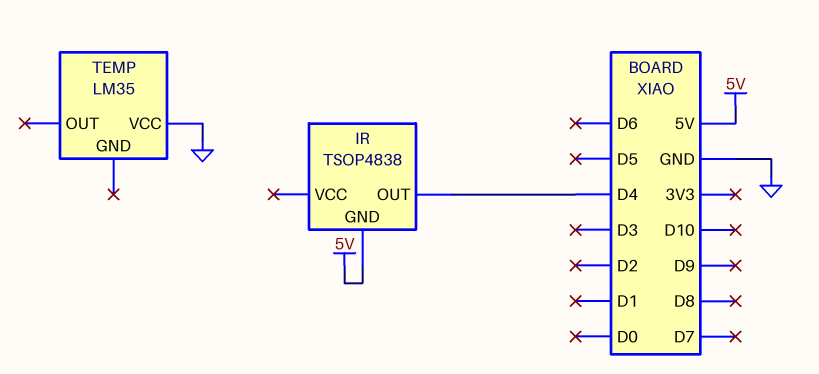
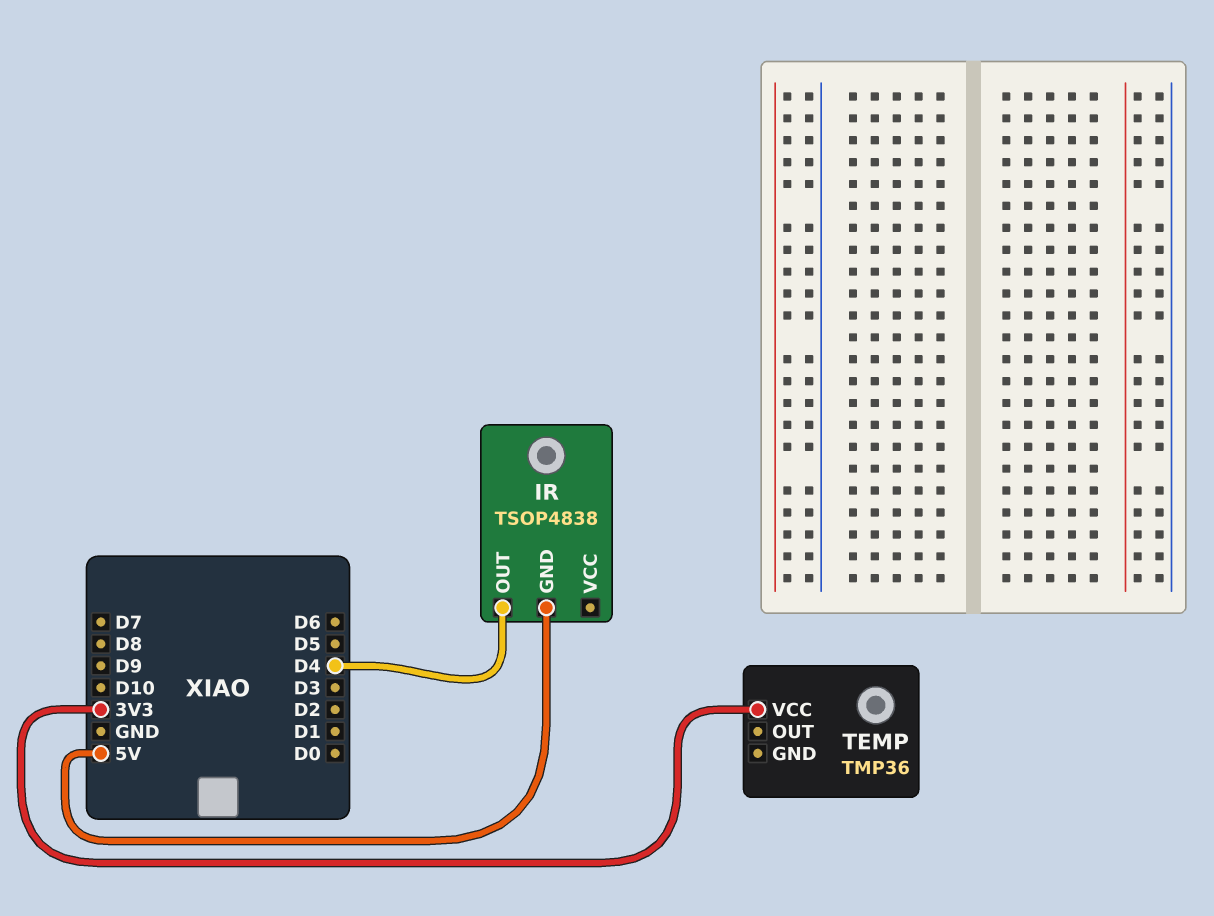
TEMP: LM35 -> TMP36
TEMP pin VCC: GND -> 3V3

